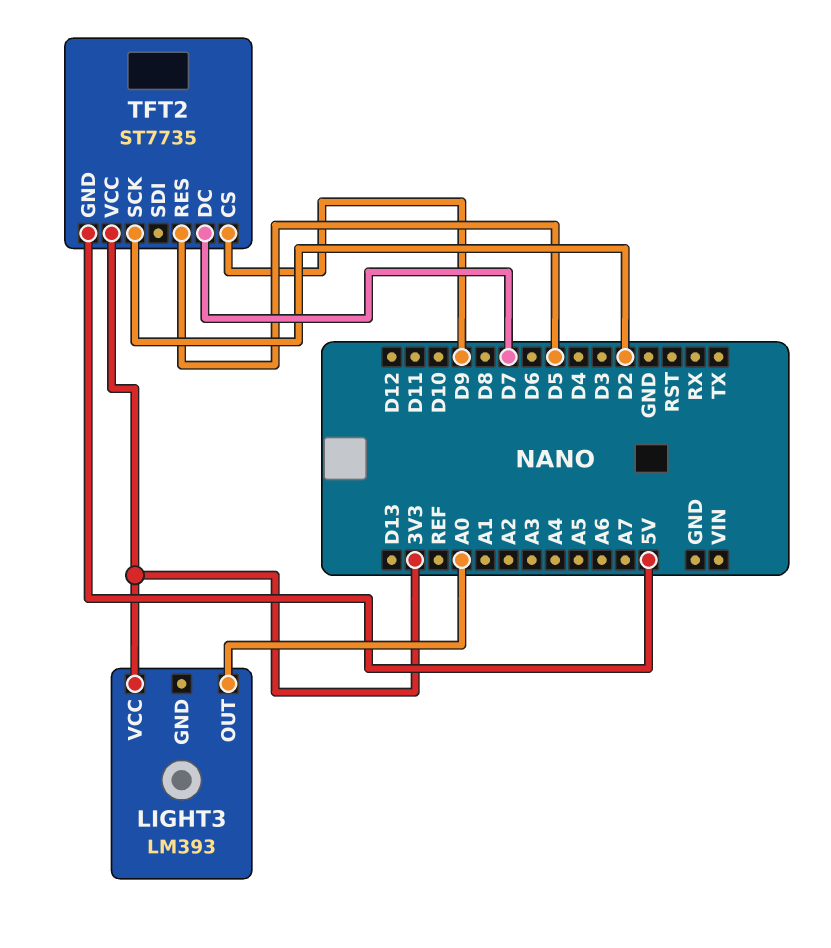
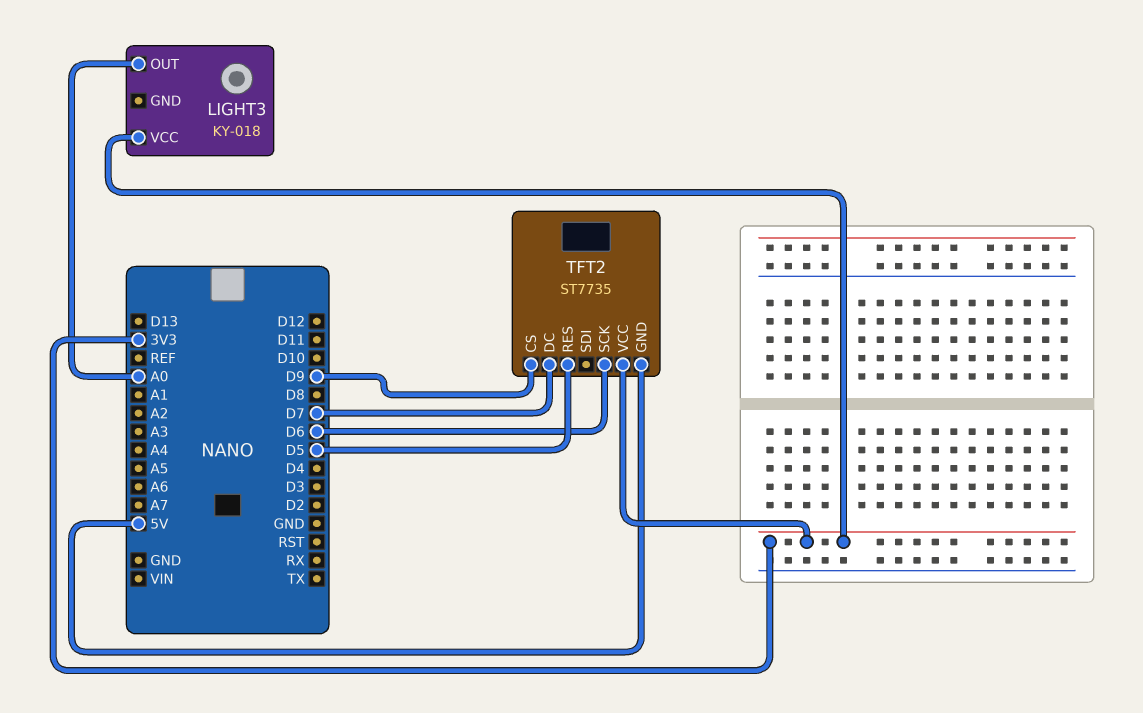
LIGHT3: LM393 -> KY-018
TFT2 pin SCK: D2 -> D6

